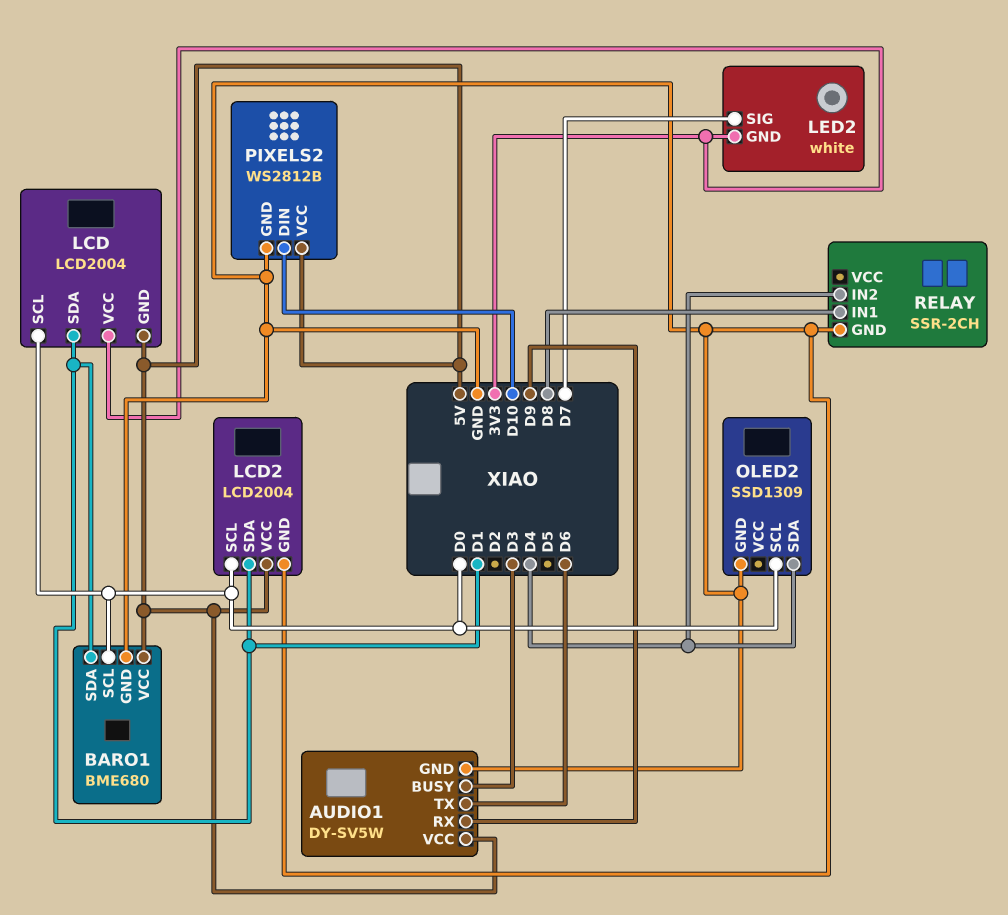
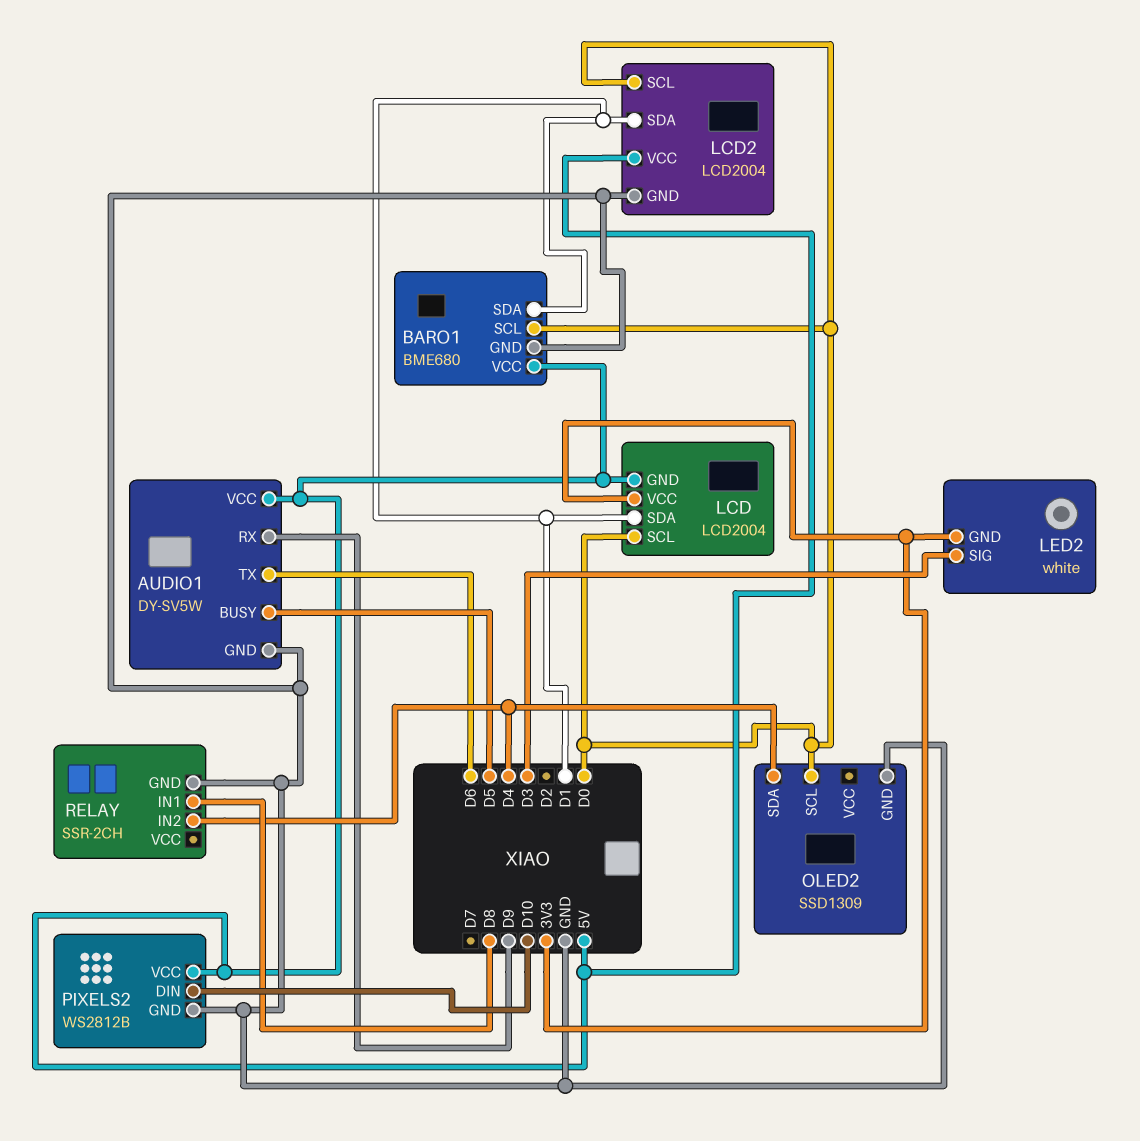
AUDIO1 pin BUSY: D3 -> D5
LED2 pin SIG: D7 -> D3

